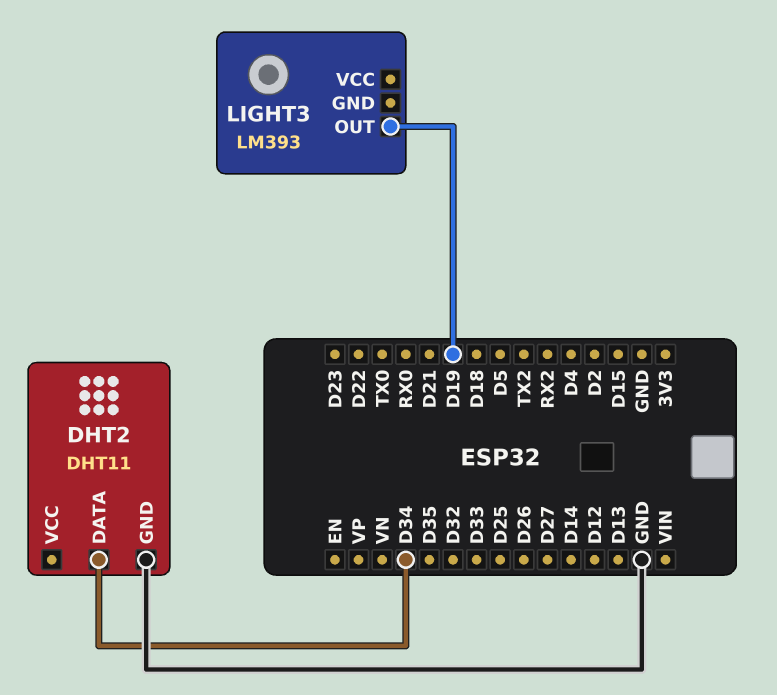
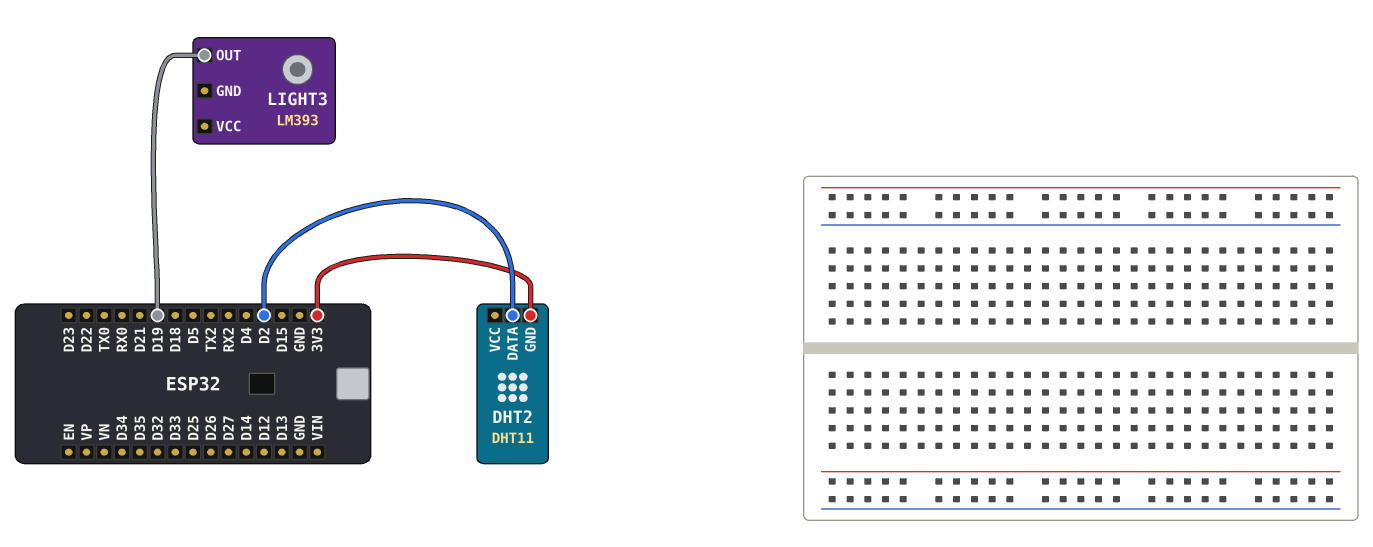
DHT2 pin DATA: D34 -> D2
DHT2 pin GND: GND -> 3V3

